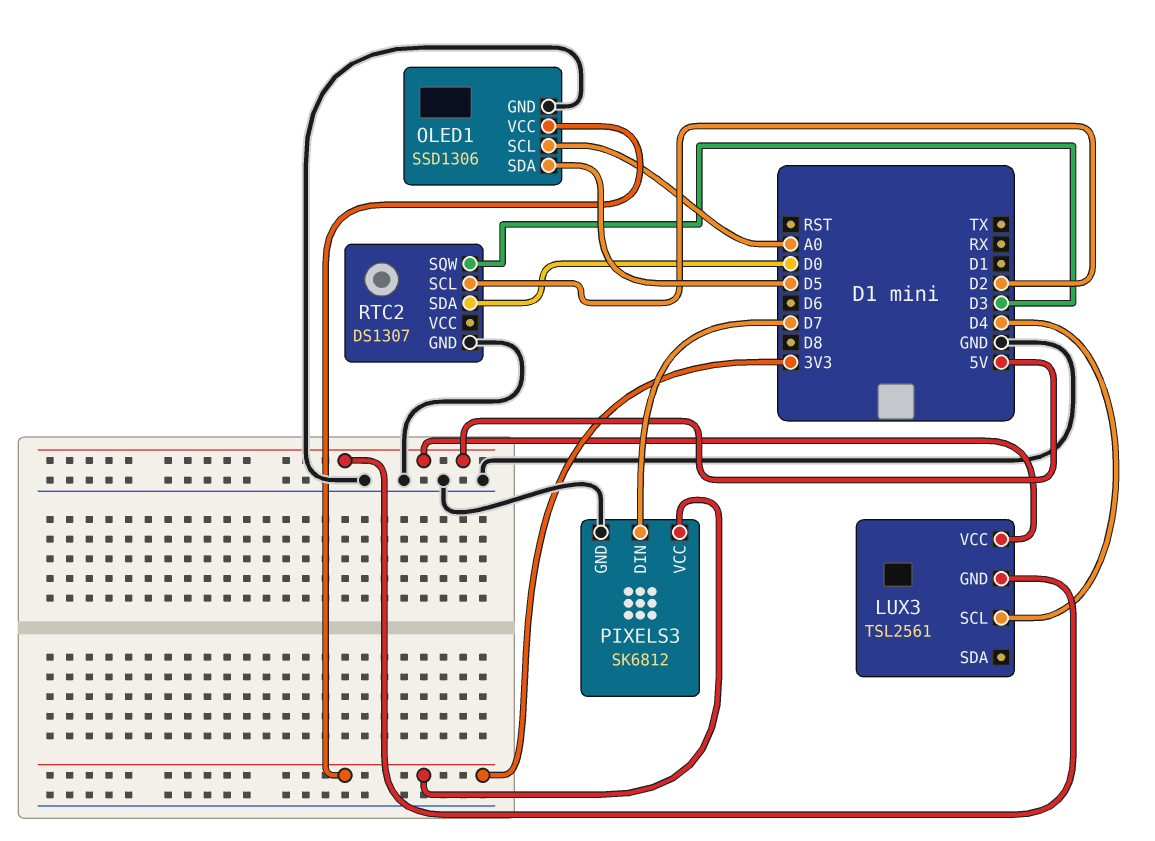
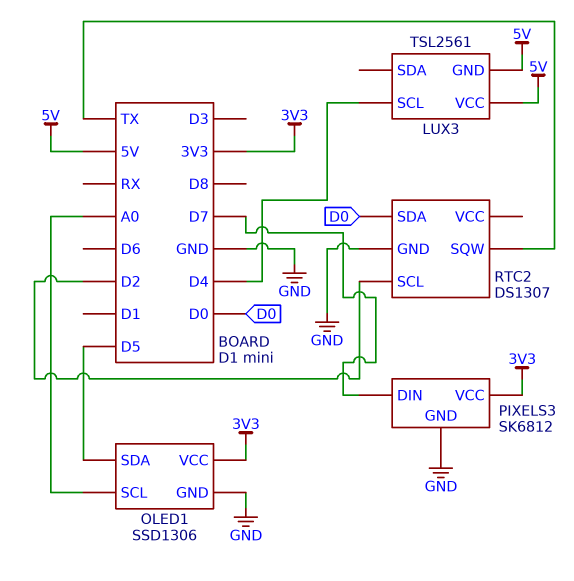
RTC2 pin SQW: D3 -> TX

